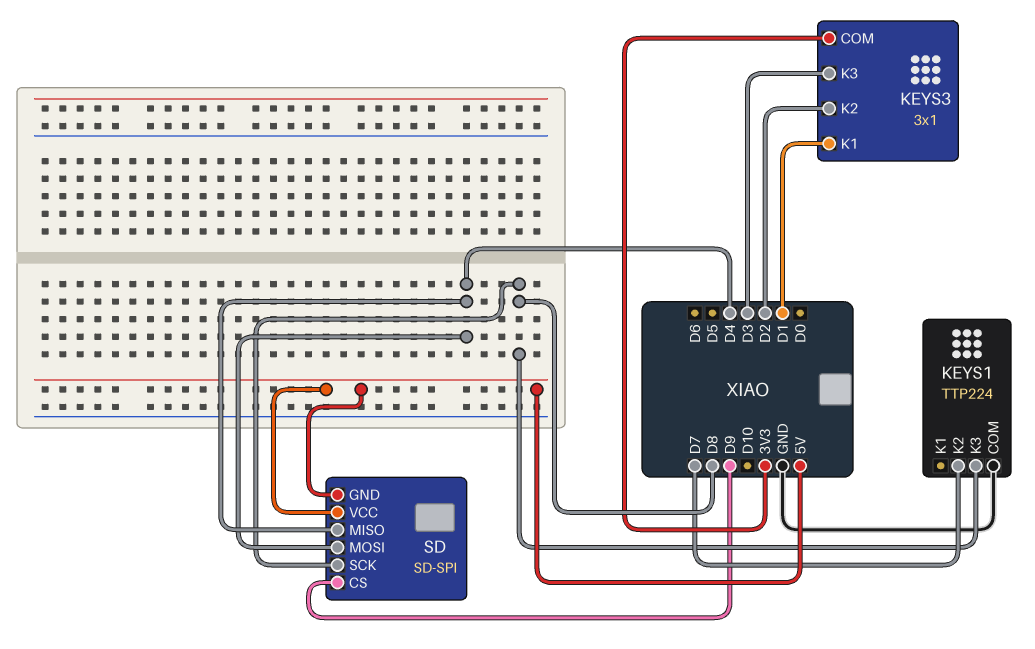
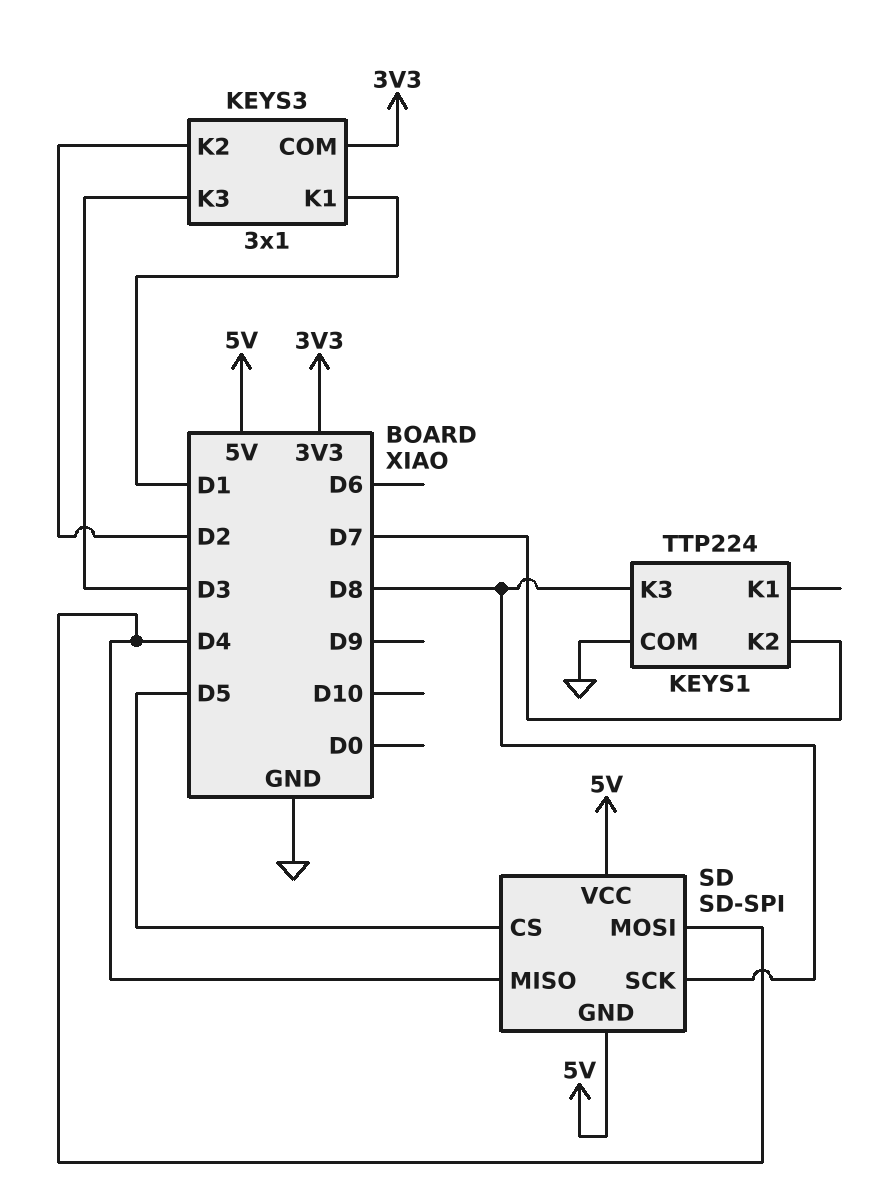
SD pin CS: D9 -> D5

